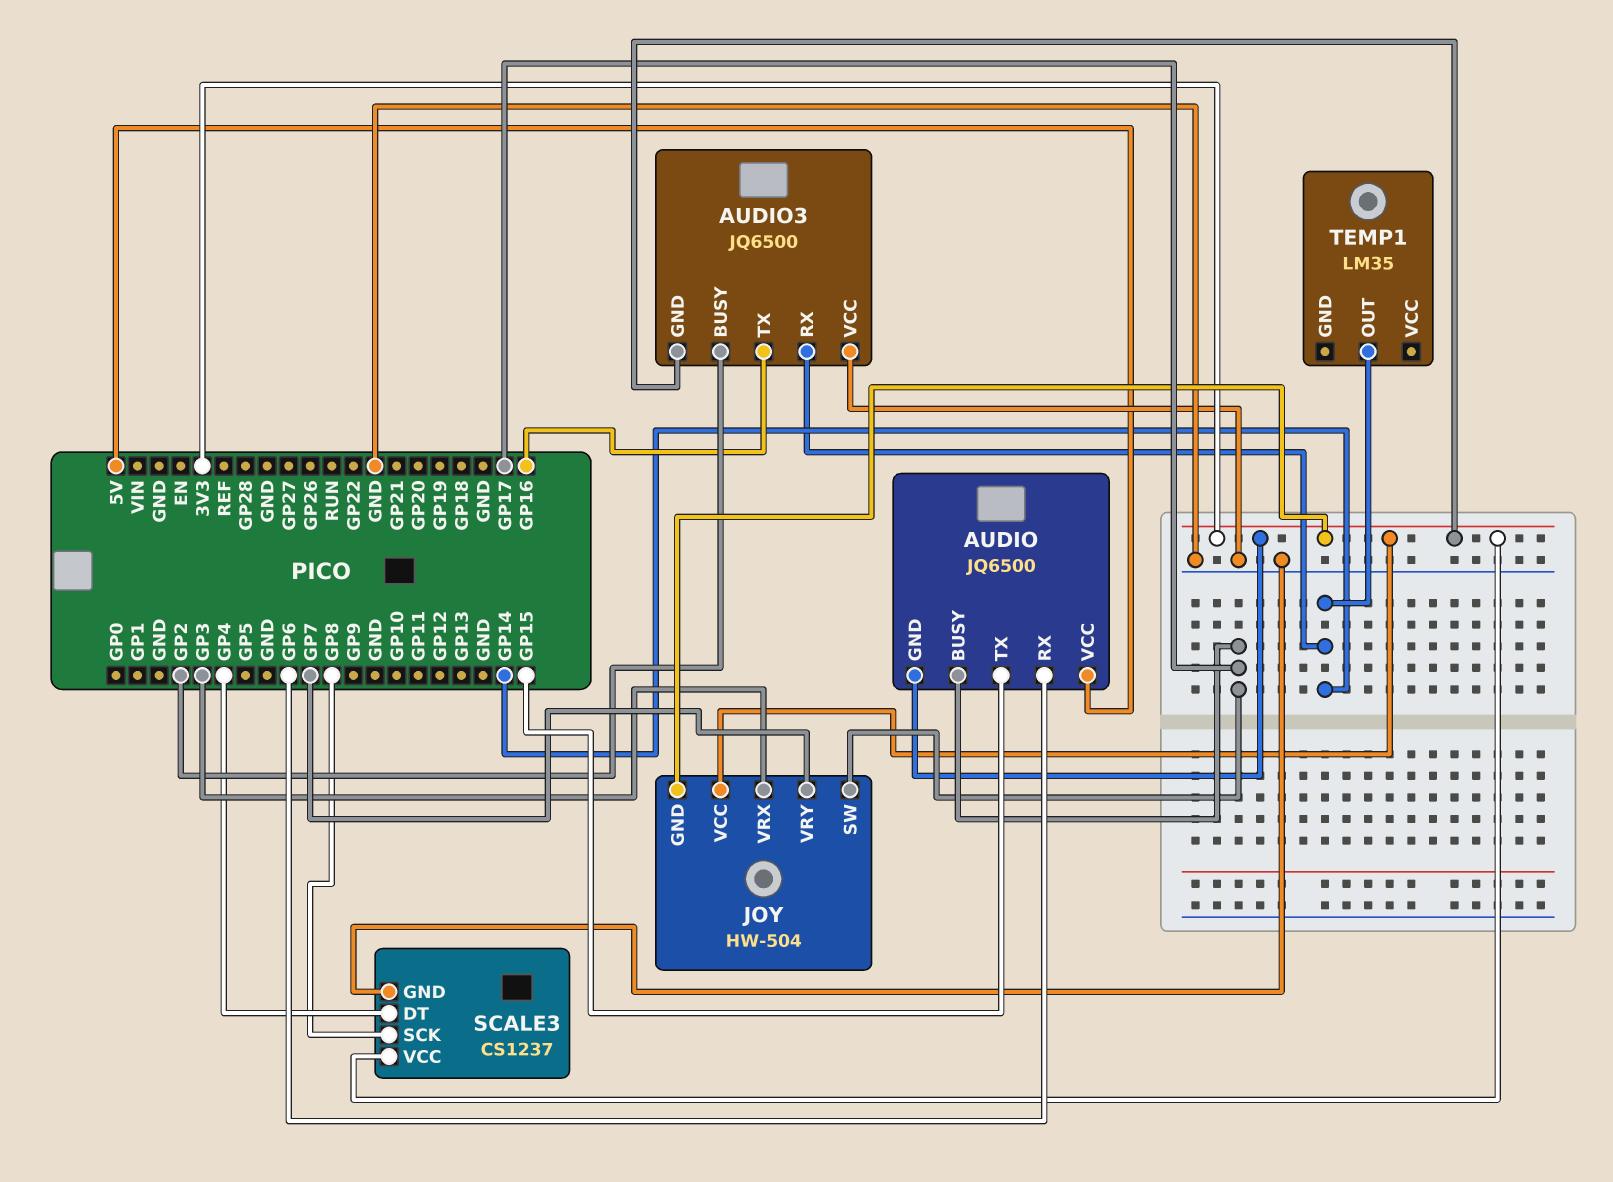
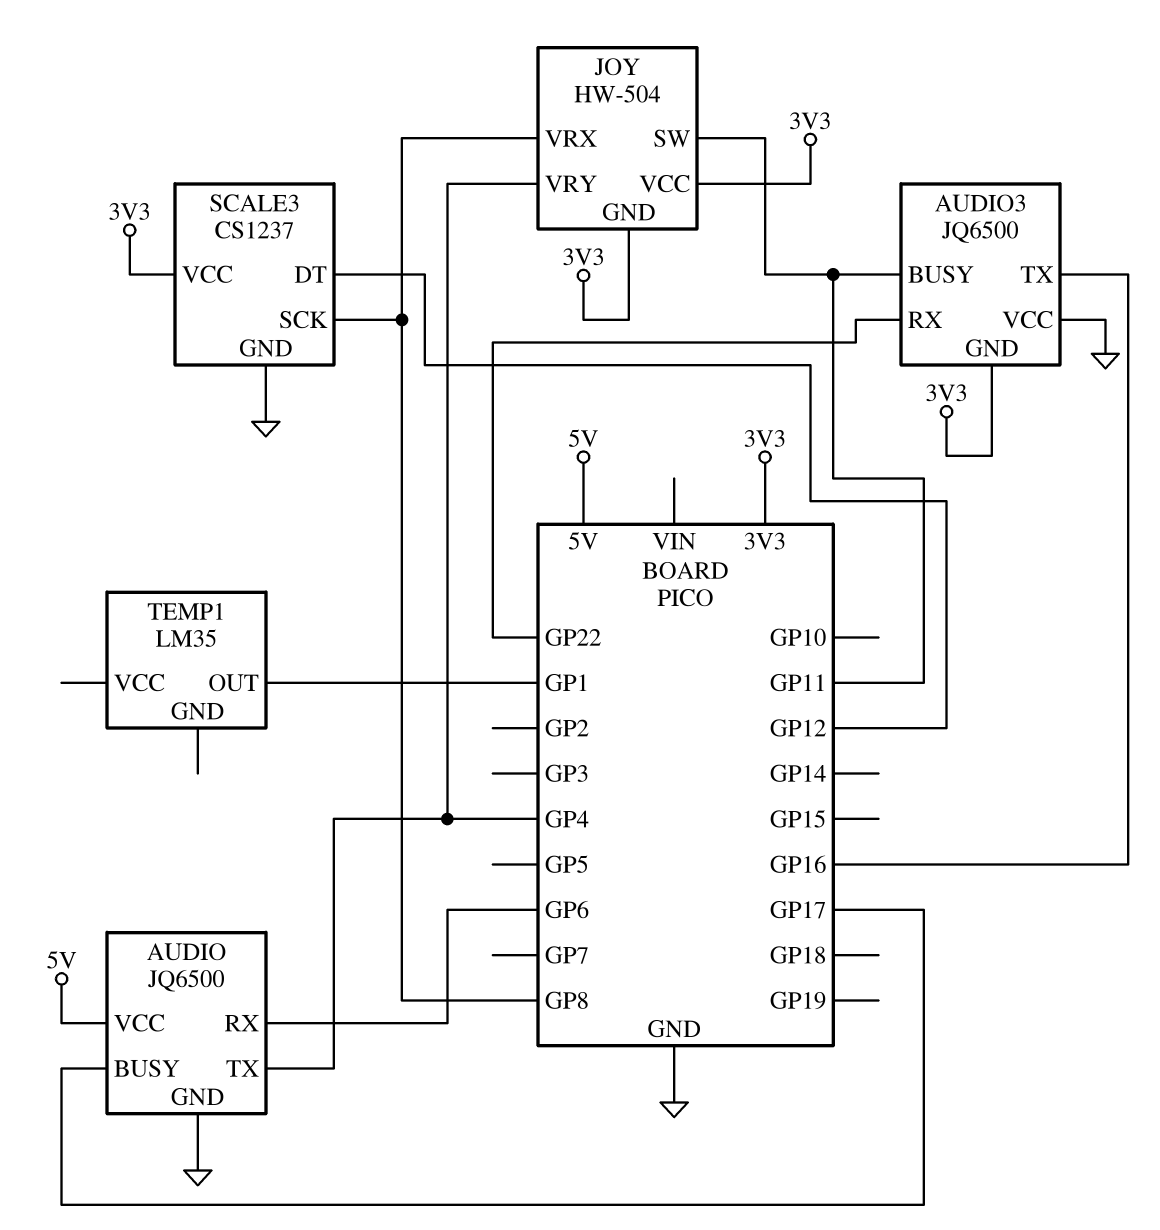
AUDIO pin GND: 3V3 -> GND
AUDIO pin TX: GP15 -> GP4
AUDIO3 pin BUSY: GP2 -> GP11
AUDIO3 pin RX: GP14 -> GP22
JOY pin SW: GP17 -> GP11
JOY pin VRX: GP3 -> GP8
JOY pin VRY: GP7 -> GP4
SCALE3 pin DT: GP4 -> GP12
TEMP1 pin OUT: GP14 -> GP1

